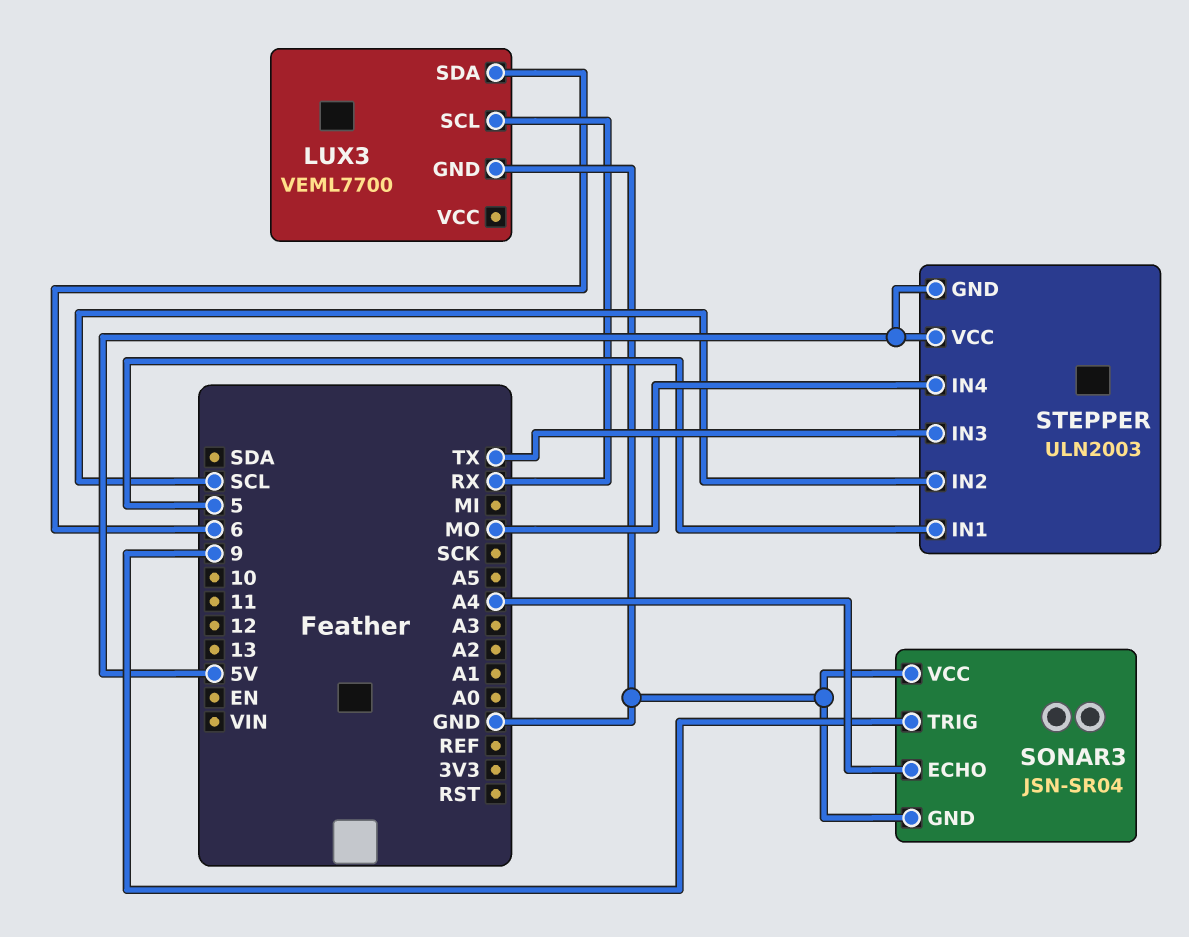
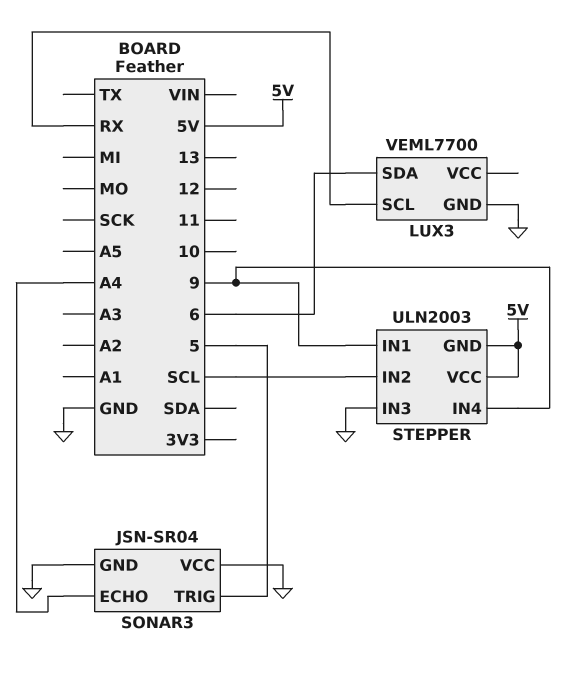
SONAR3 pin TRIG: 9 -> 5
STEPPER pin IN1: 5 -> 9
STEPPER pin IN3: TX -> GND
STEPPER pin IN4: MO -> 9

